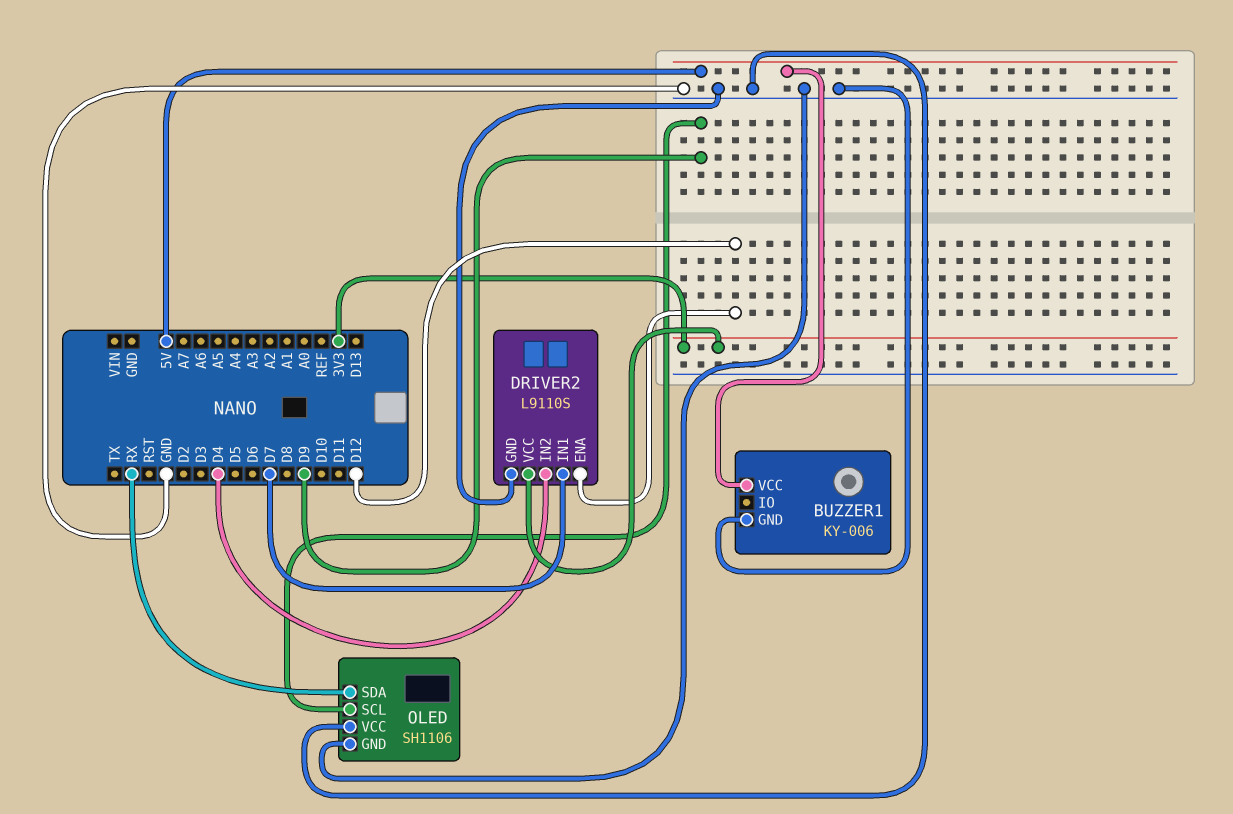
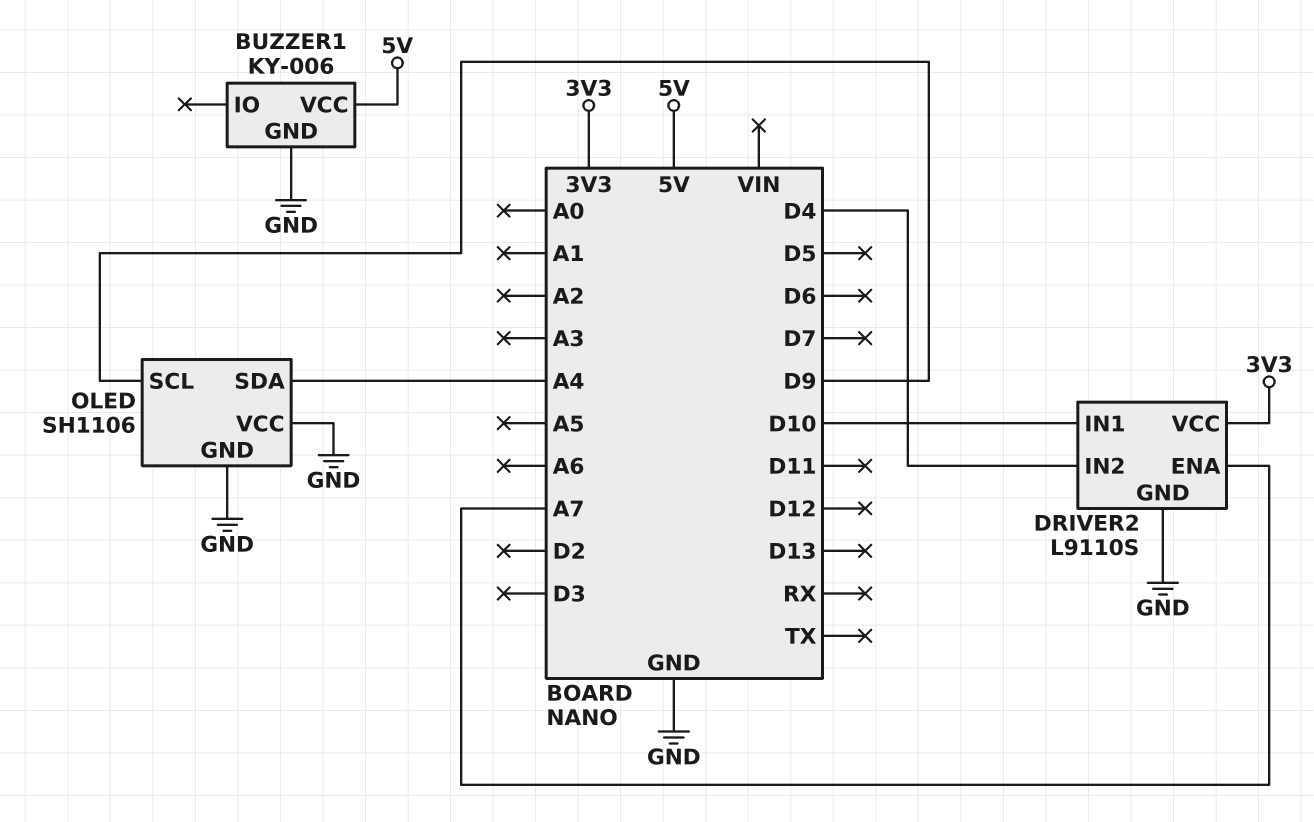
DRIVER2 pin ENA: D12 -> A7
DRIVER2 pin IN1: D7 -> D10
OLED pin SDA: RX -> A4

